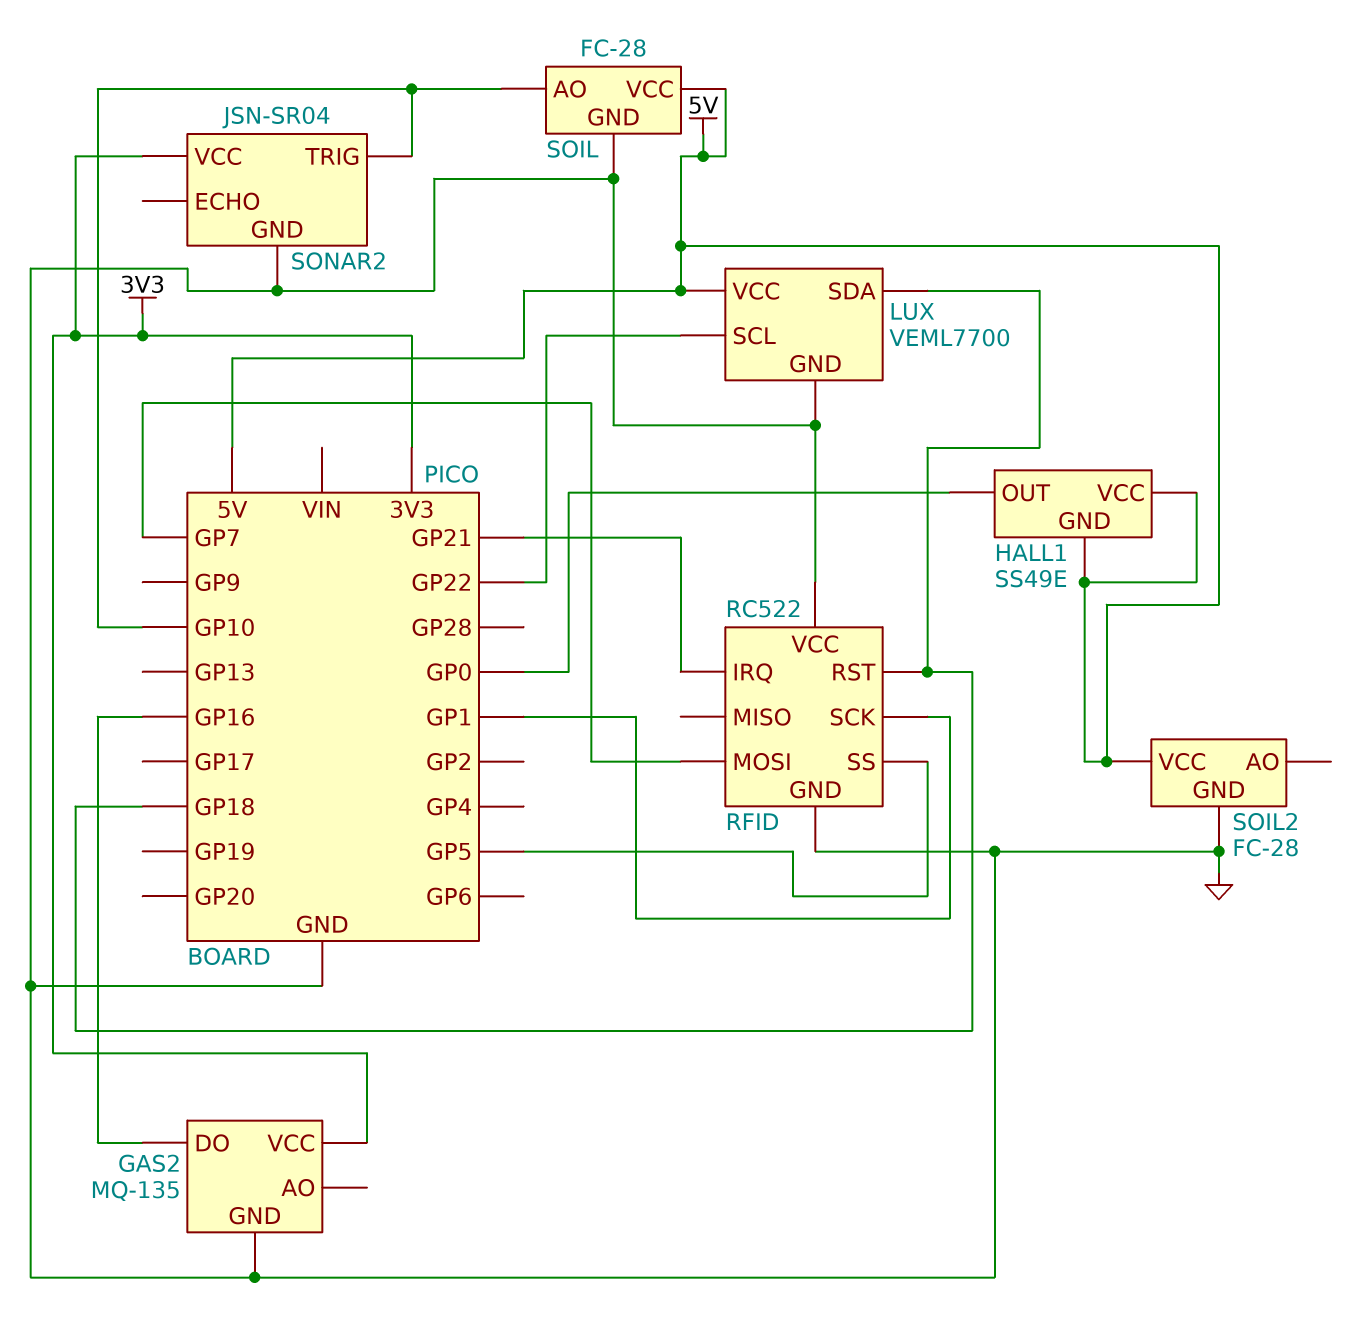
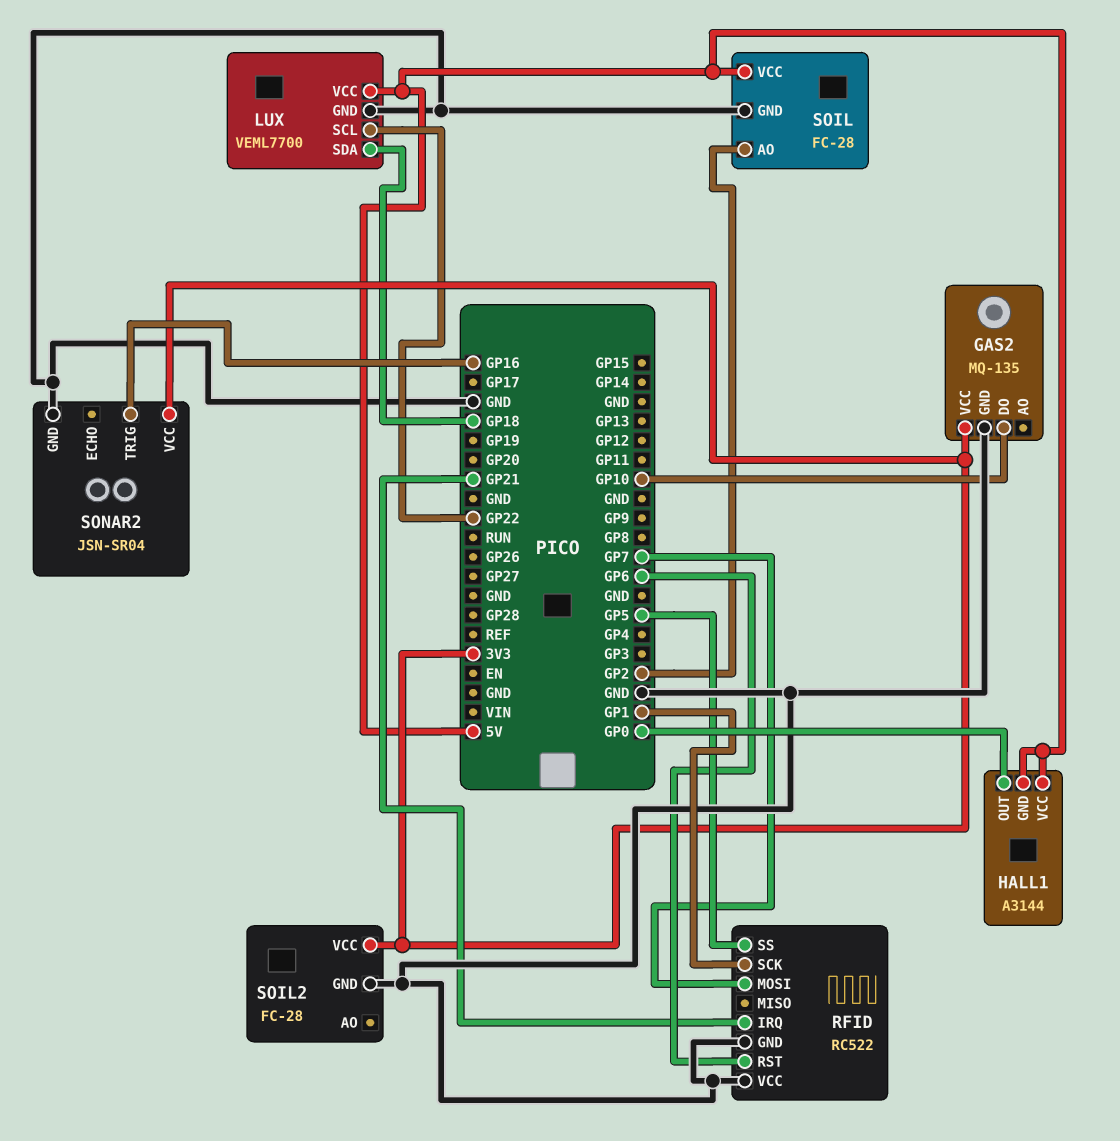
GAS2 pin DO: GP16 -> GP10
HALL1: SS49E -> A3144
RFID pin RST: GP18 -> GP6
SOIL pin AO: GP10 -> GP2
SOIL2 pin VCC: 5V -> 3V3
SONAR2 pin TRIG: GP10 -> GP16

